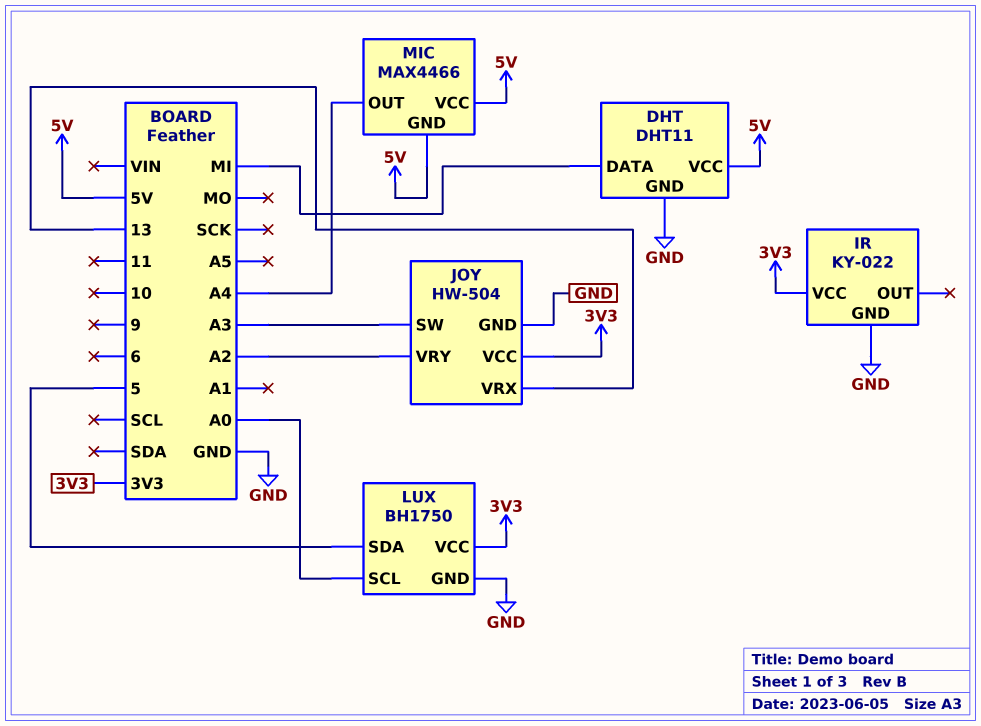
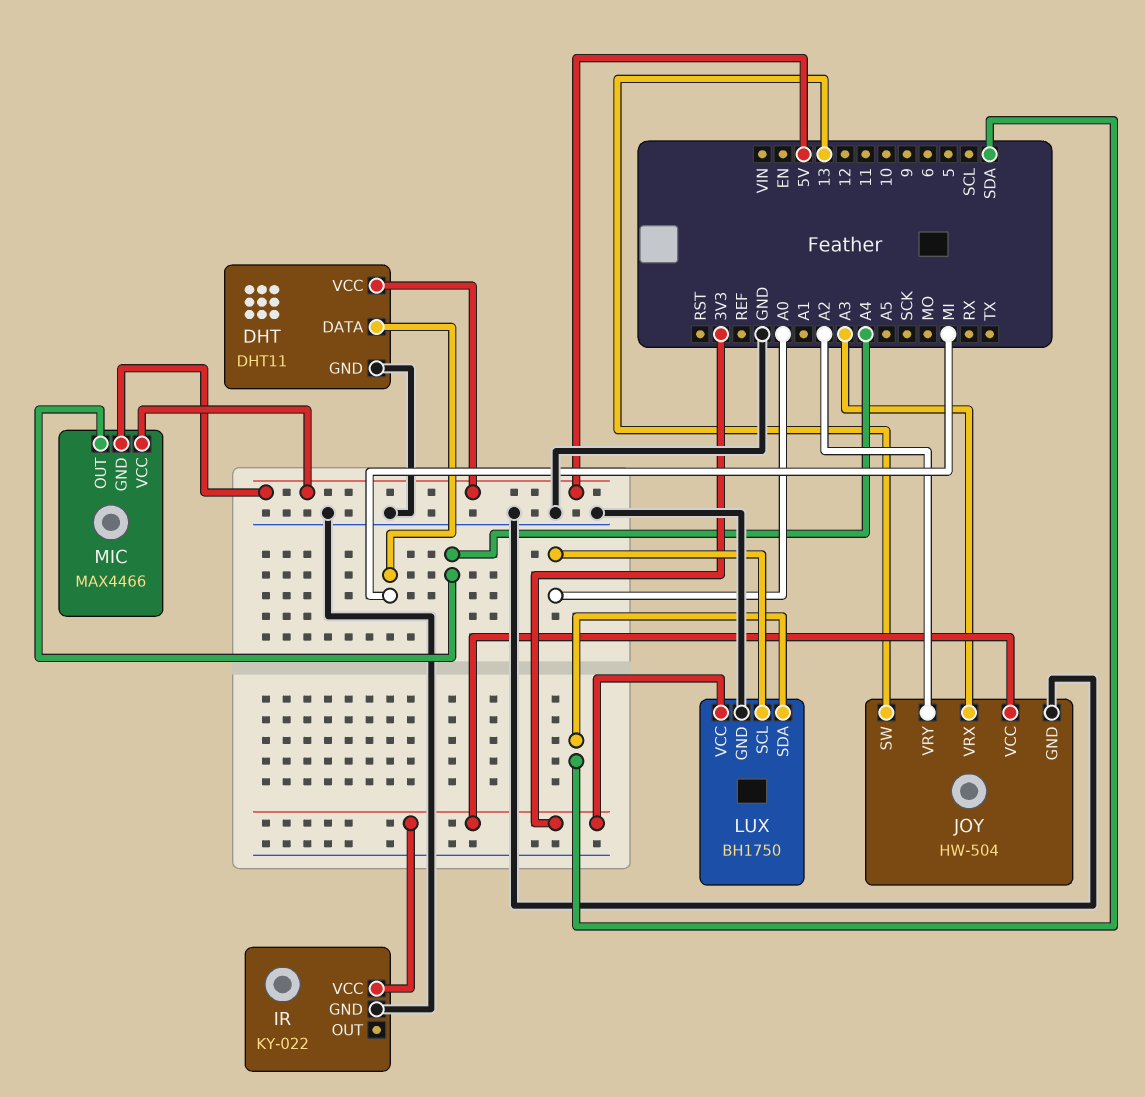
JOY pin SW: A3 -> 13
JOY pin VRX: 13 -> A3
LUX pin SDA: 5 -> SDA

